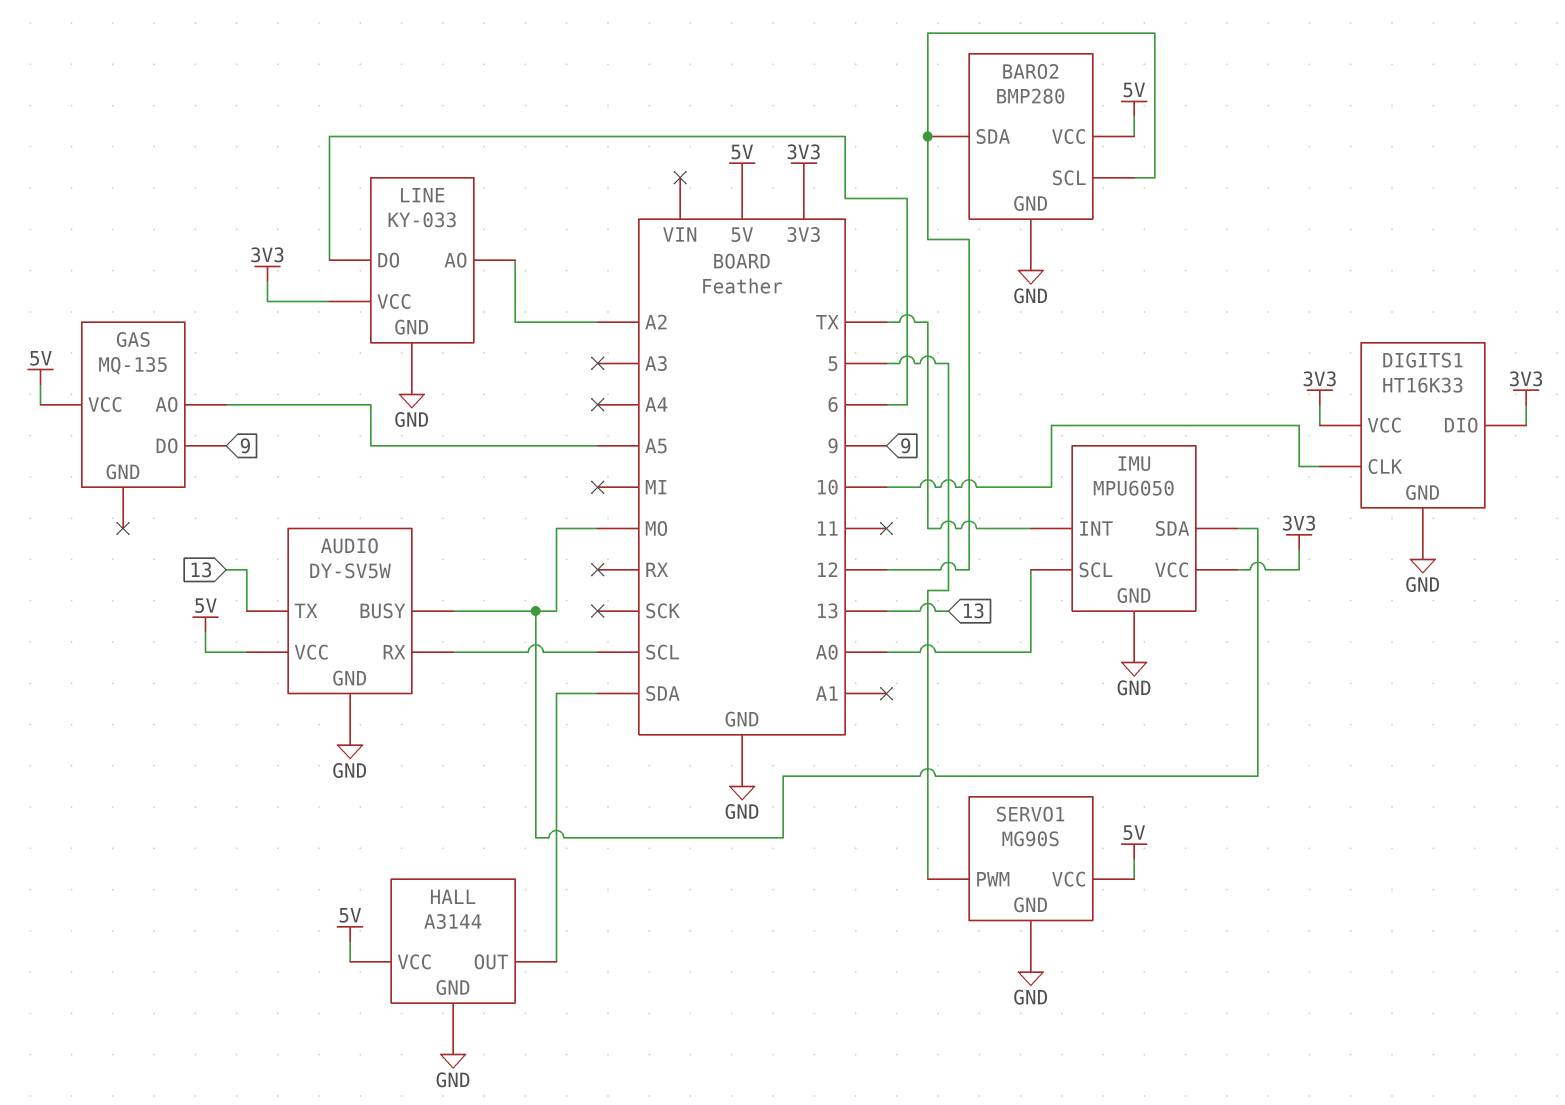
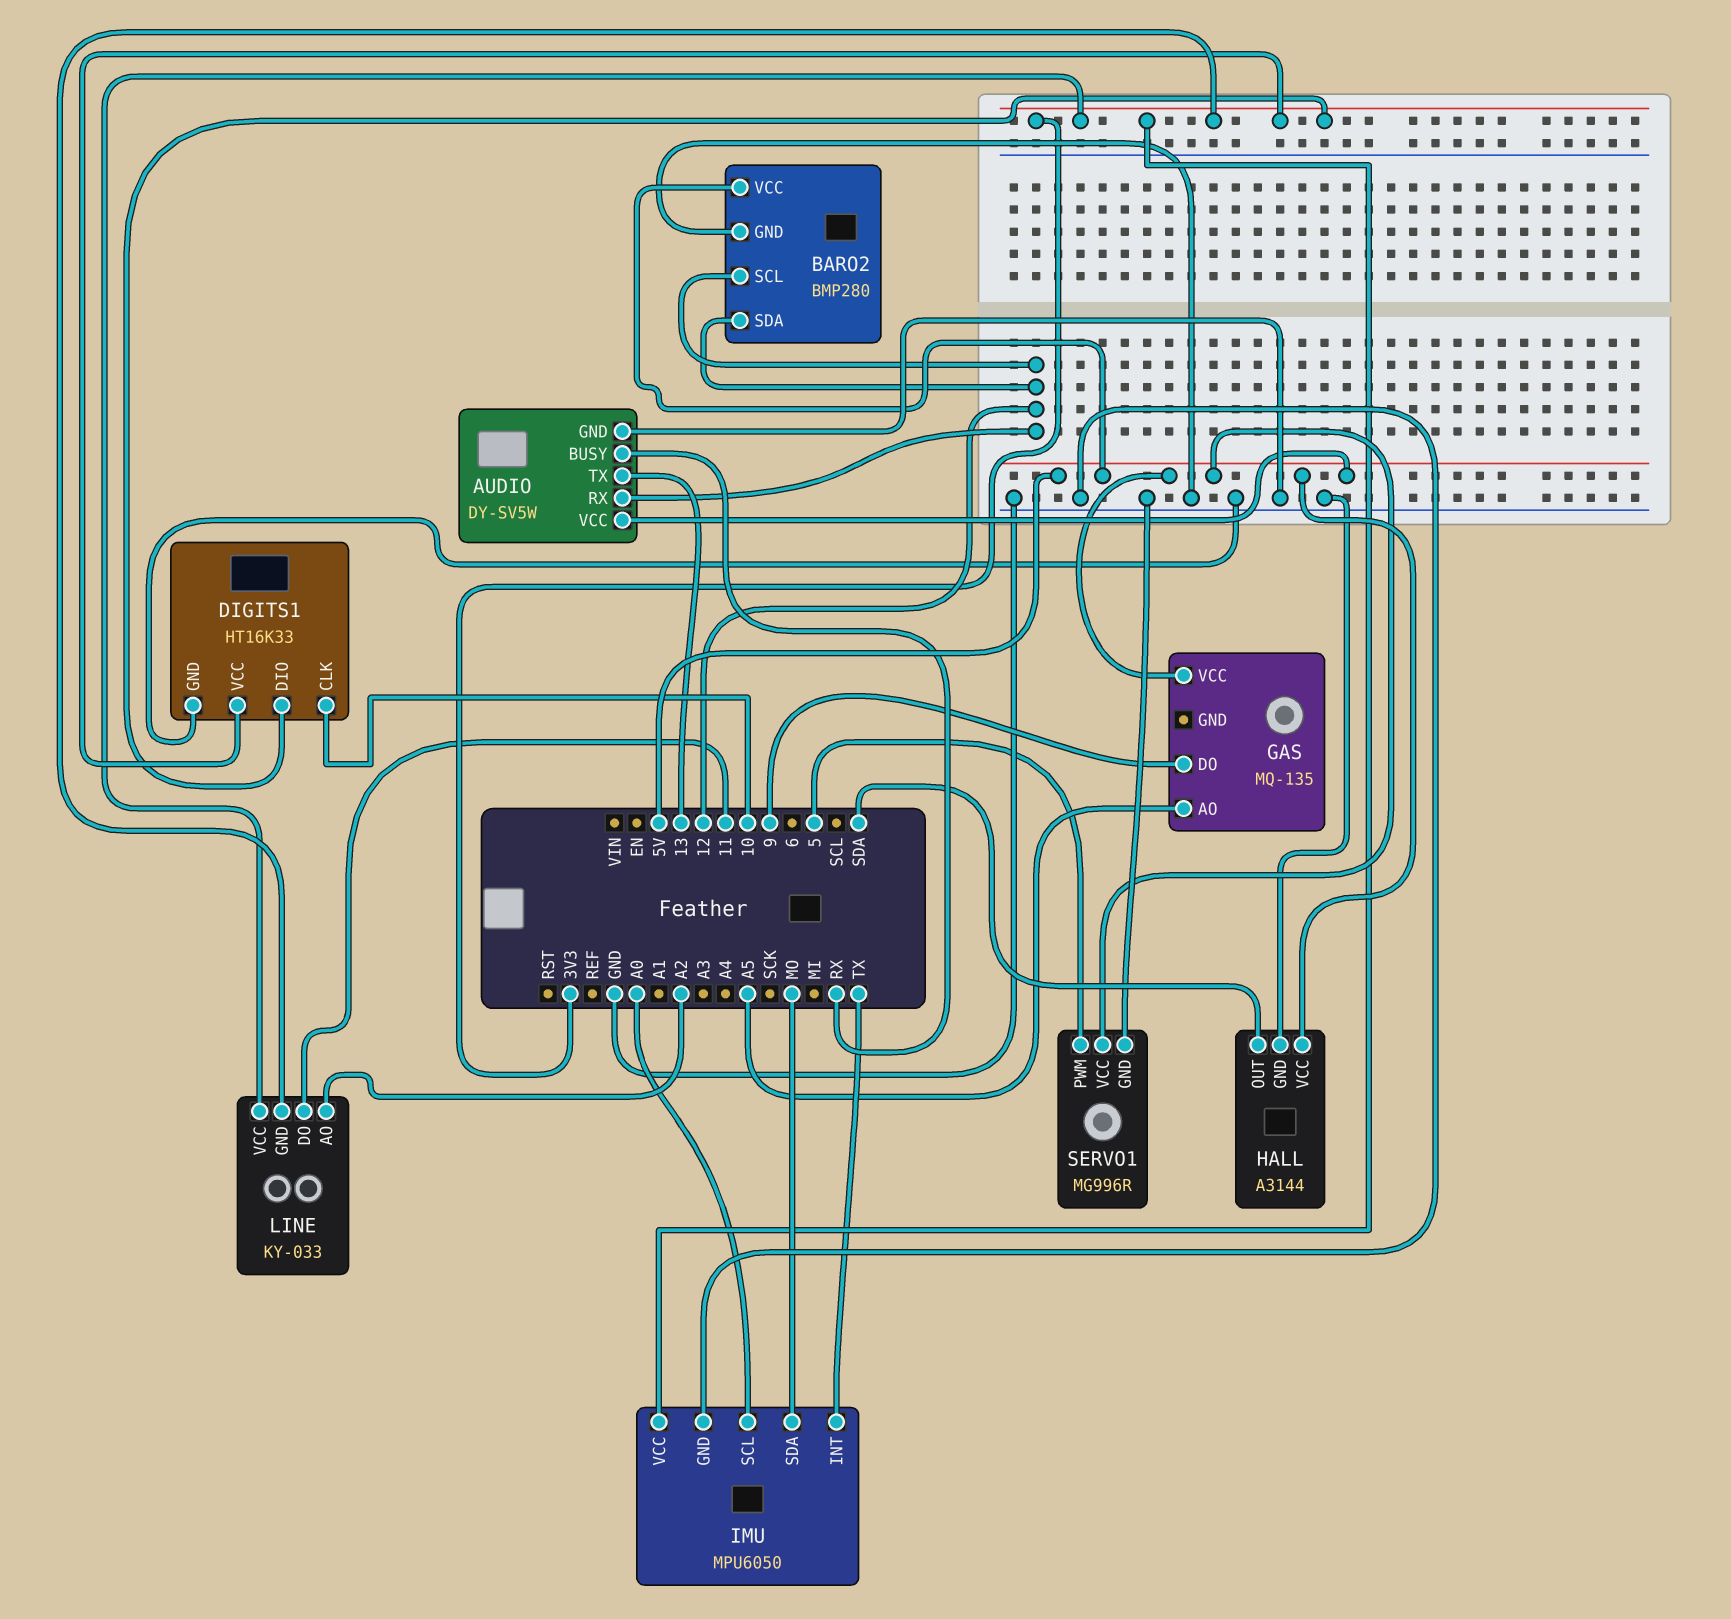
AUDIO pin BUSY: MO -> RX
AUDIO pin RX: SCL -> 12
LINE pin DO: 6 -> 11
LINE pin GND: GND -> 3V3
SERVO1: MG90S -> MG996R

